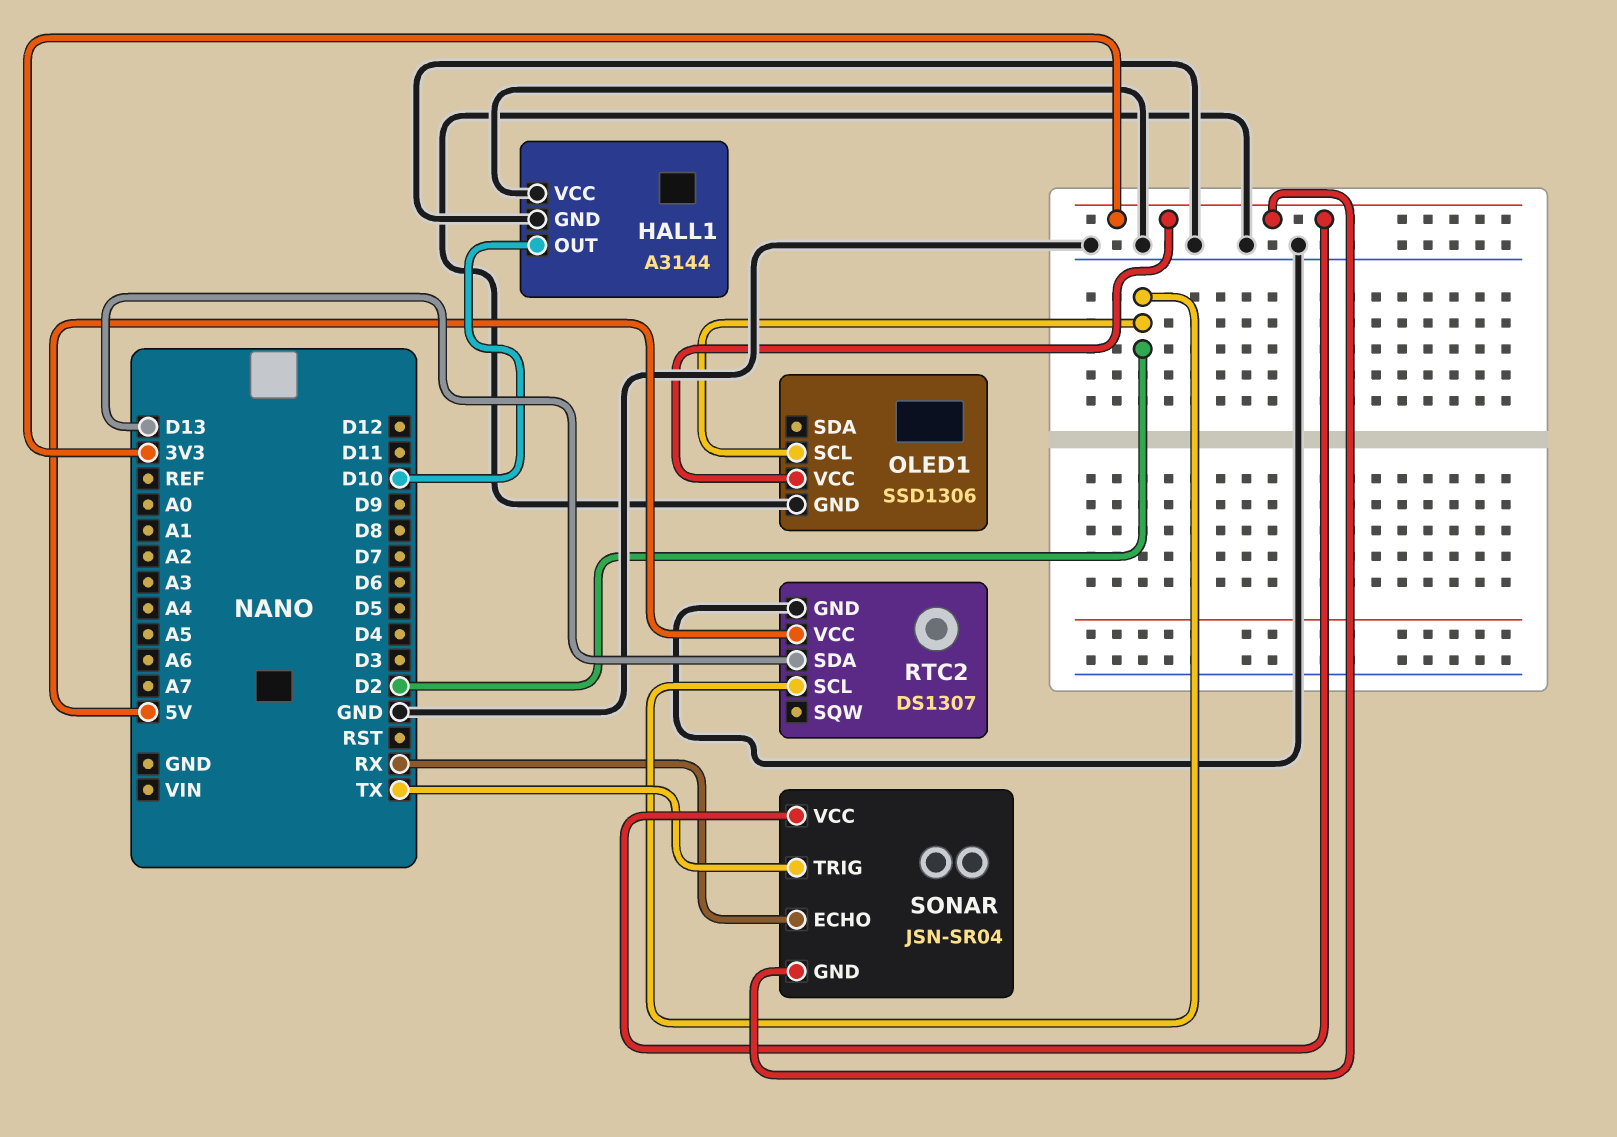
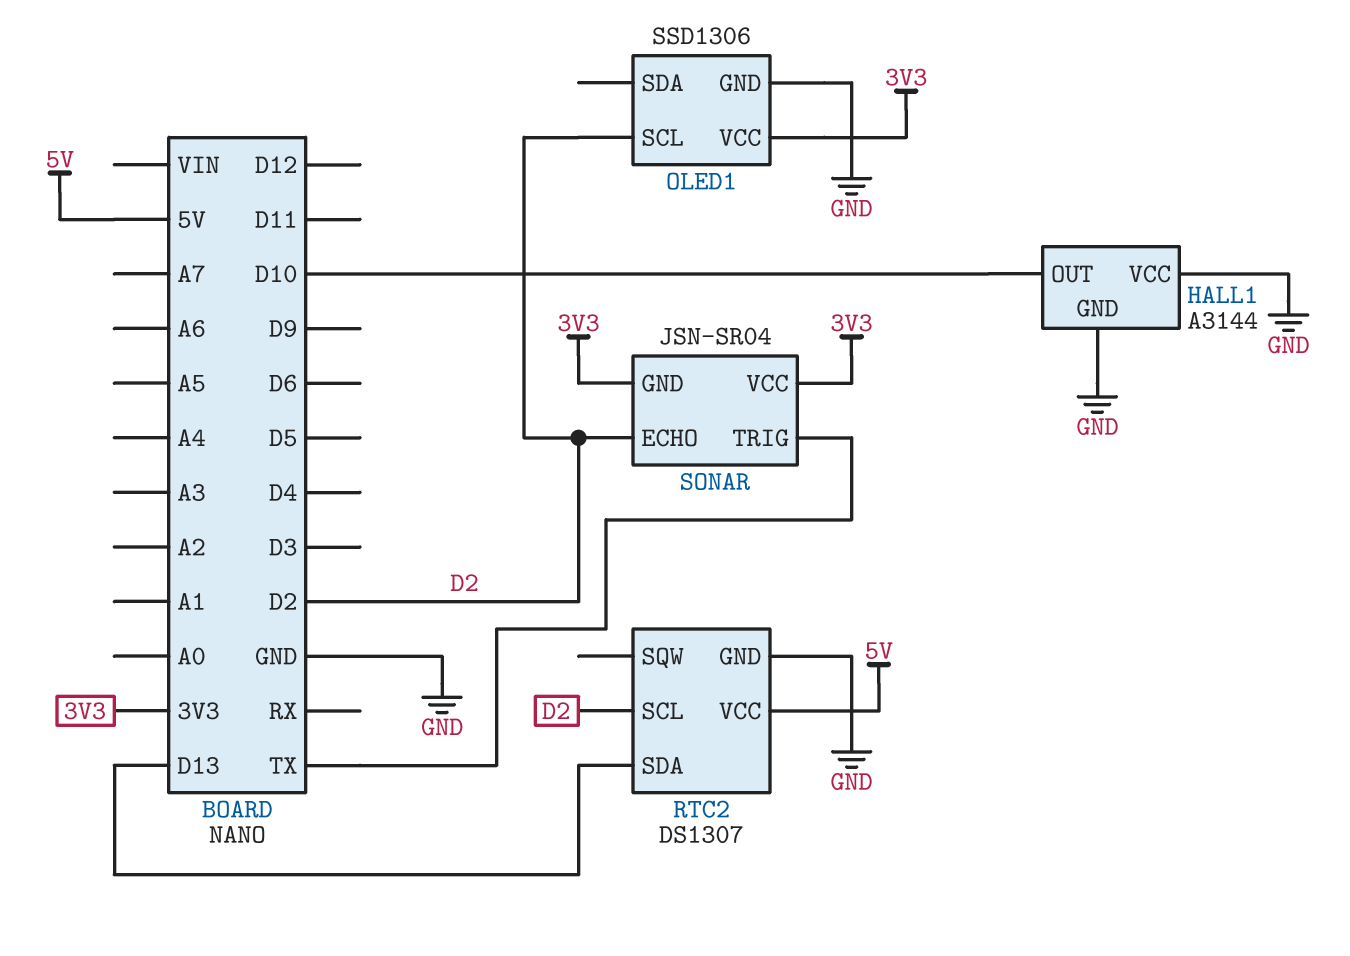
SONAR pin ECHO: RX -> D2

